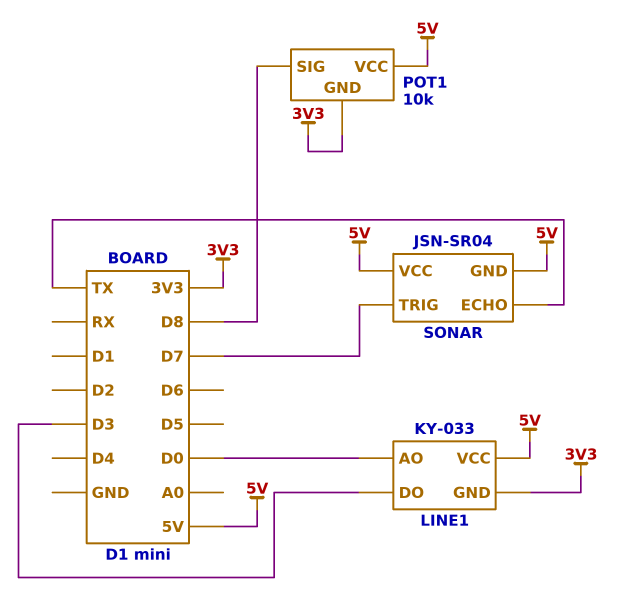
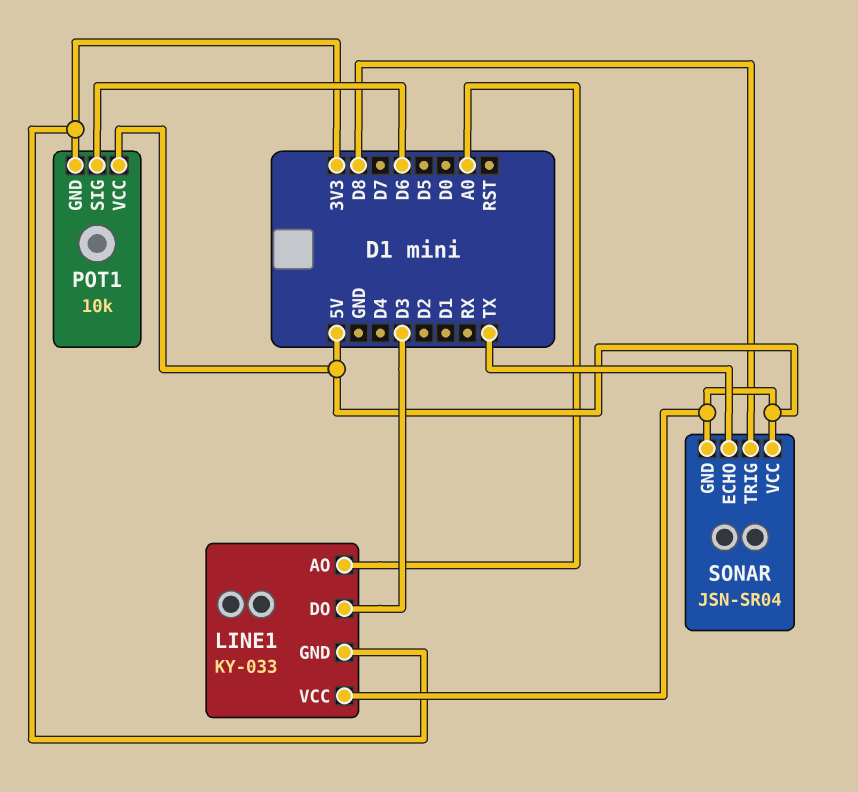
LINE1 pin AO: D0 -> A0
POT1 pin SIG: D8 -> D6
SONAR pin TRIG: D7 -> D8

